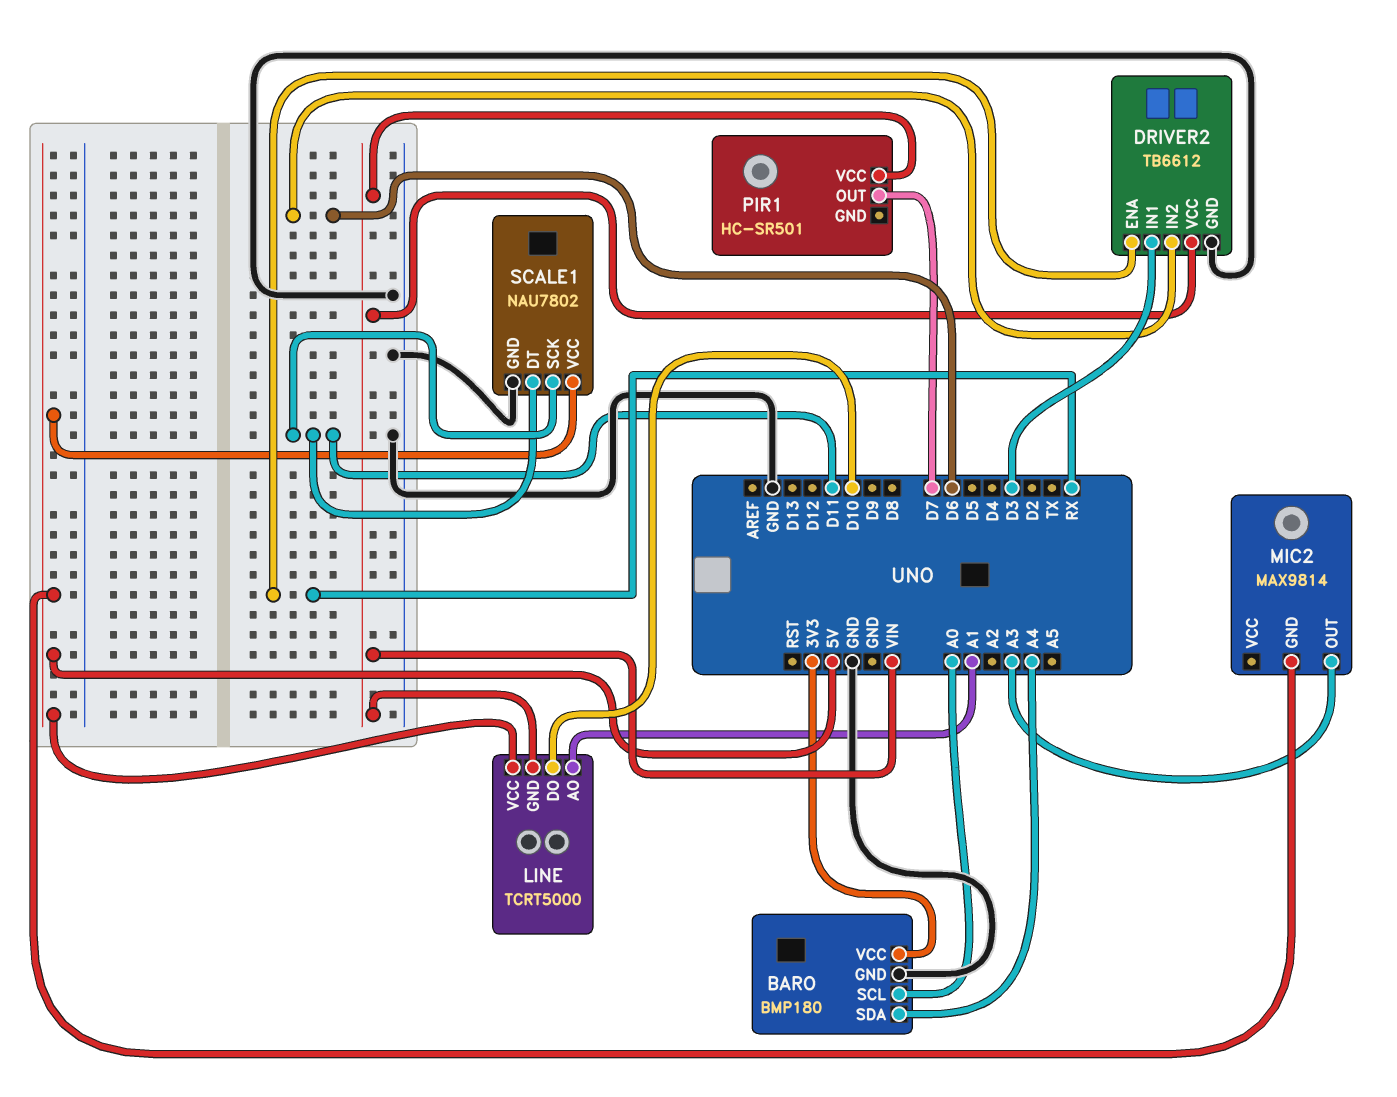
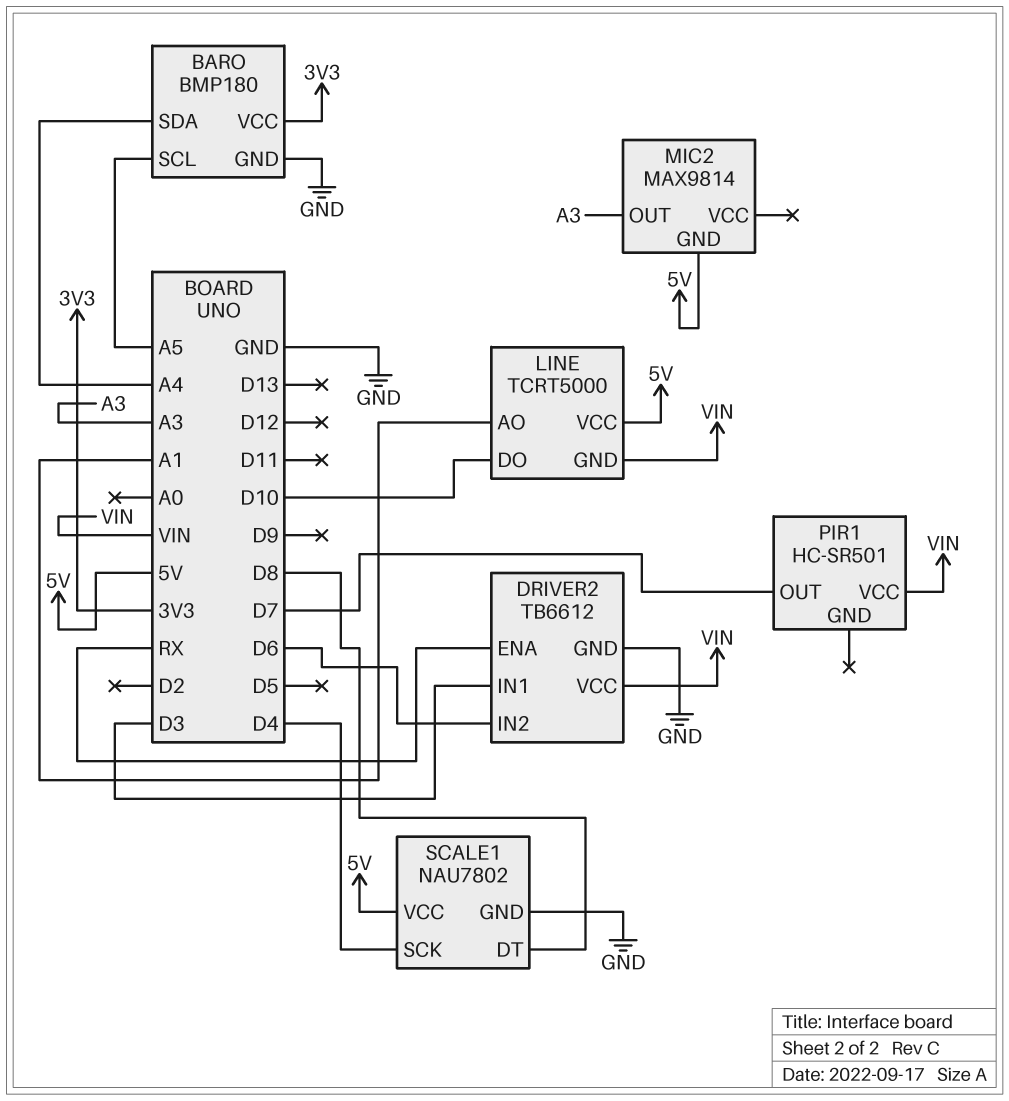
BARO pin SCL: A0 -> A5
SCALE1 pin DT: D11 -> D8
SCALE1 pin SCK: D11 -> D4

